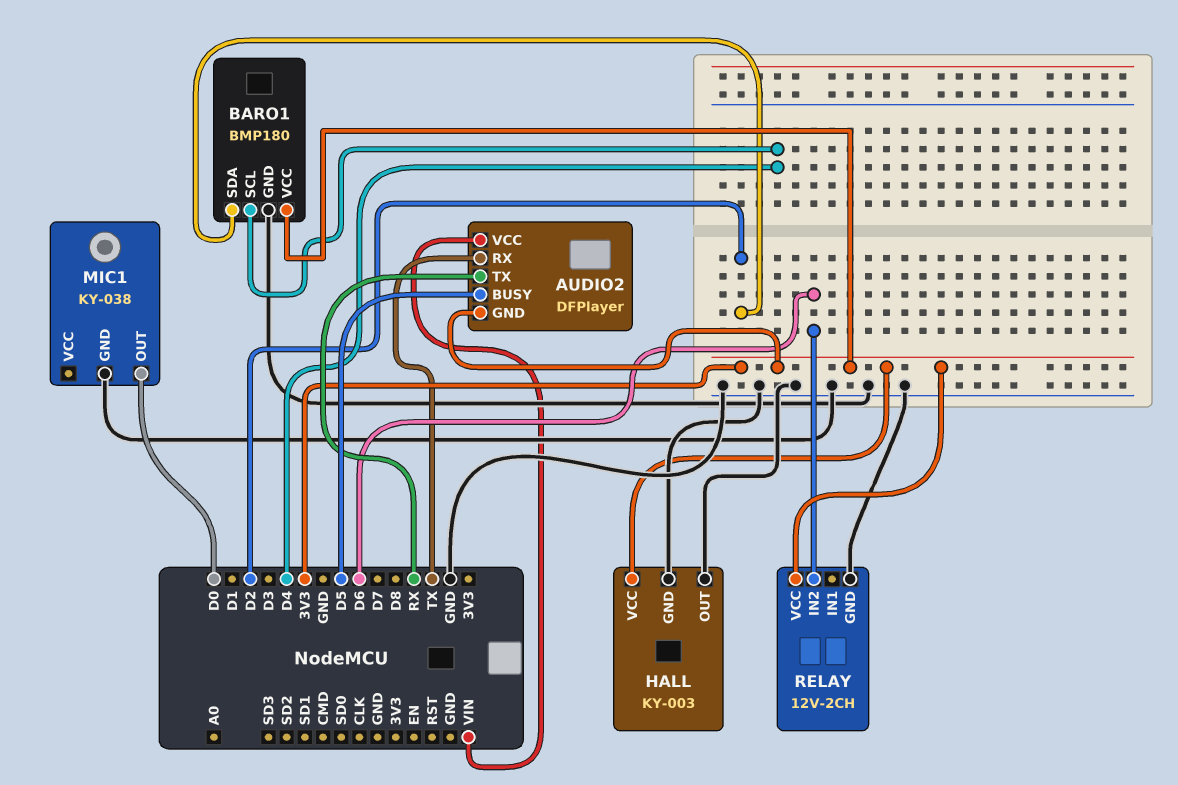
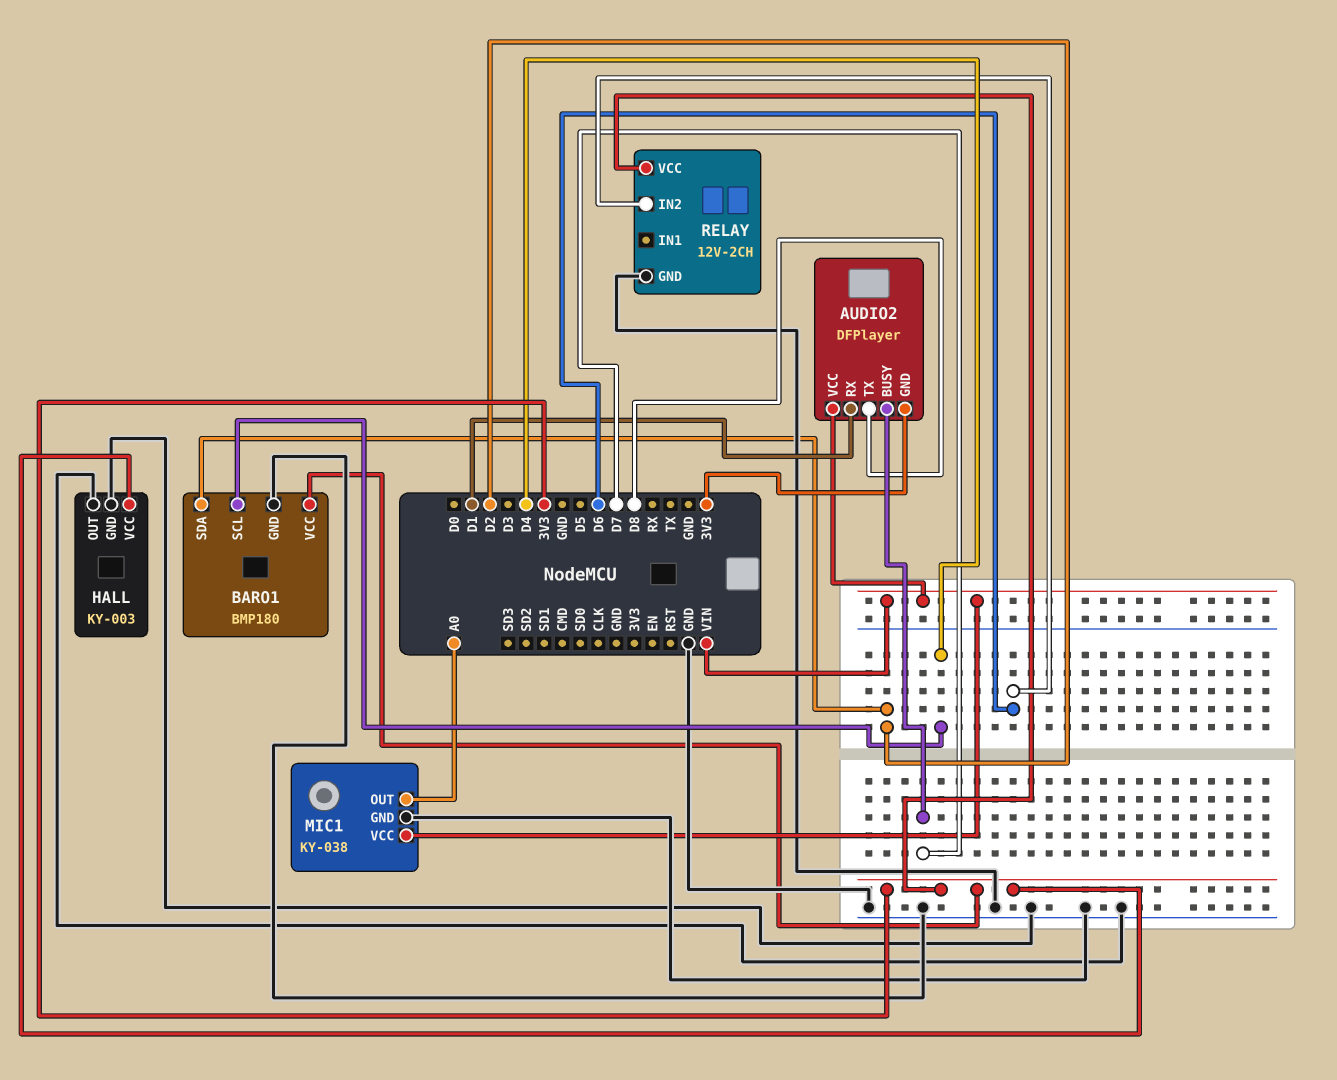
AUDIO2 pin BUSY: D5 -> D7
AUDIO2 pin RX: TX -> D1
AUDIO2 pin TX: RX -> D8
MIC1 pin OUT: D0 -> A0
MIC1 pin VCC: none -> VIN

